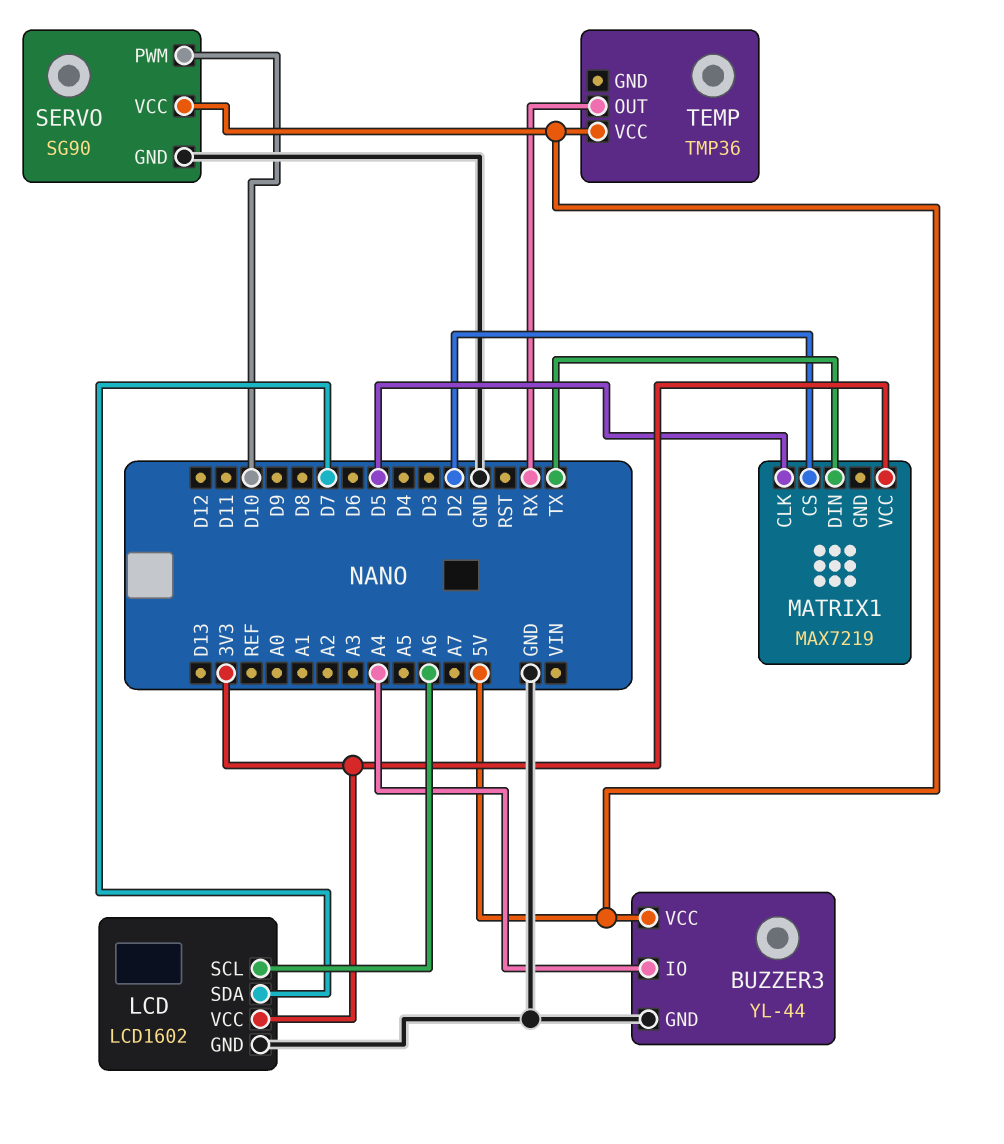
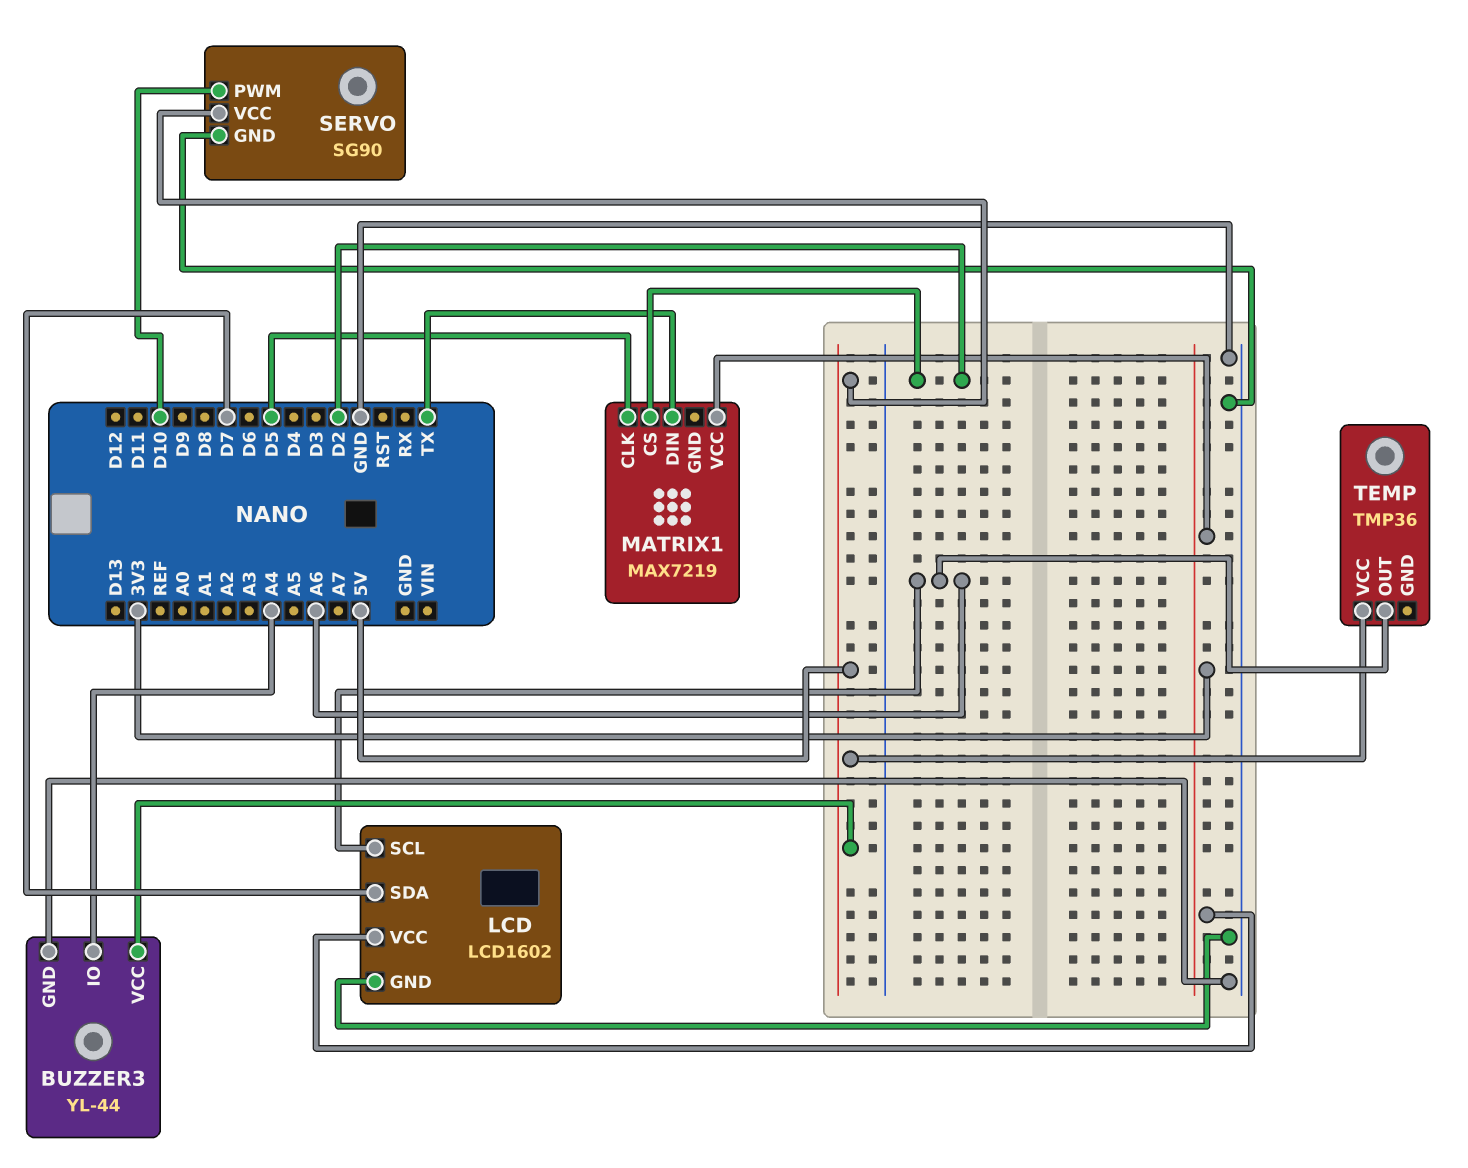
TEMP pin OUT: RX -> A6

